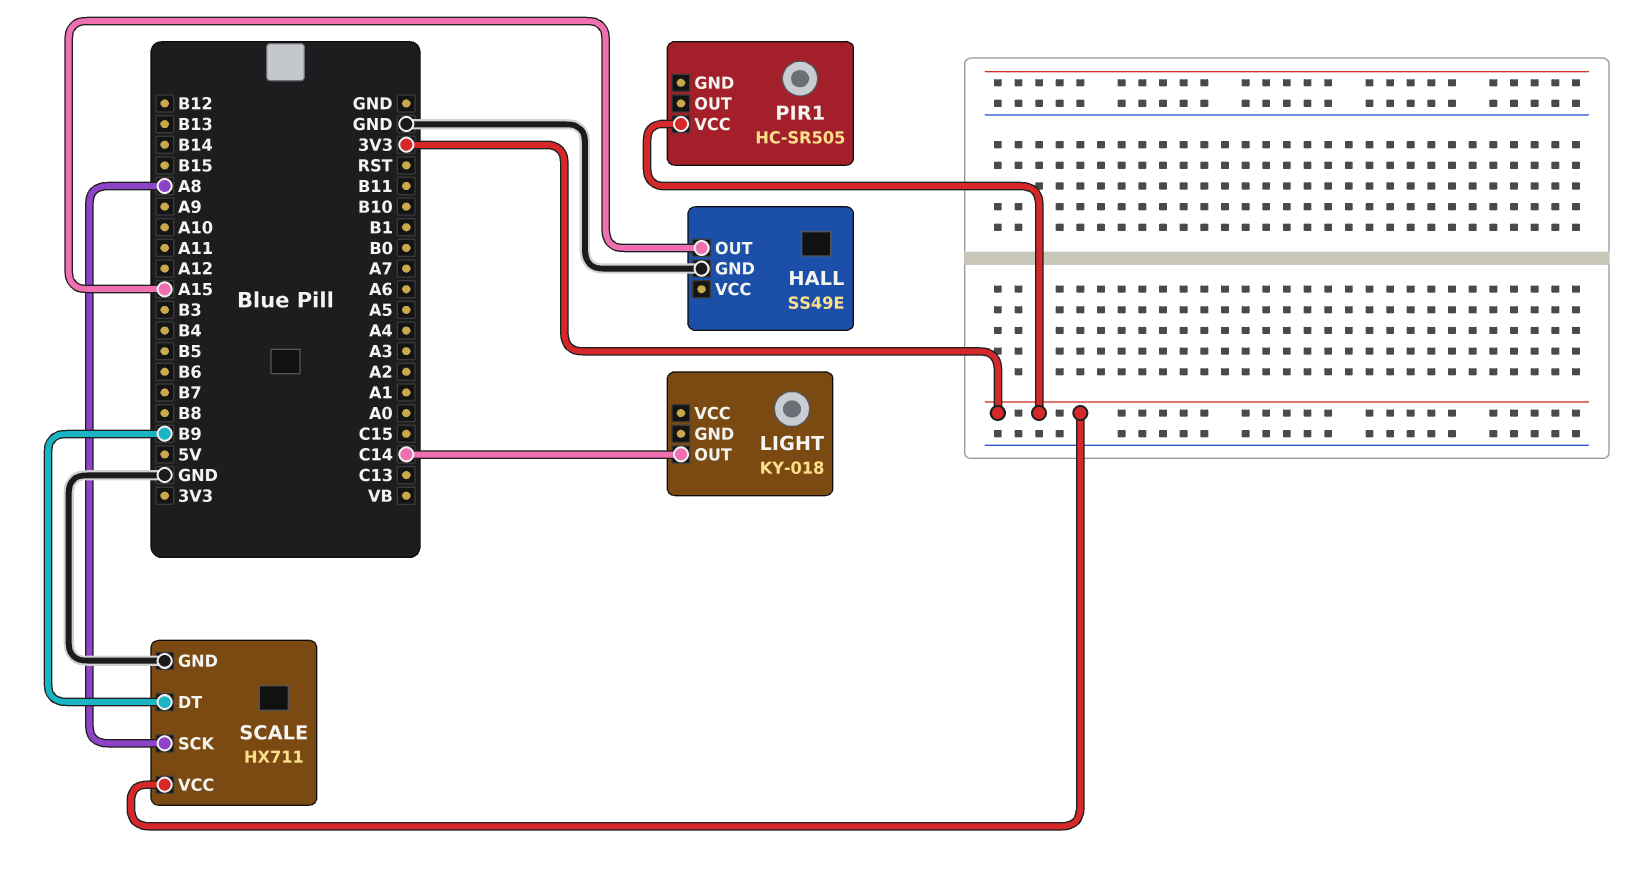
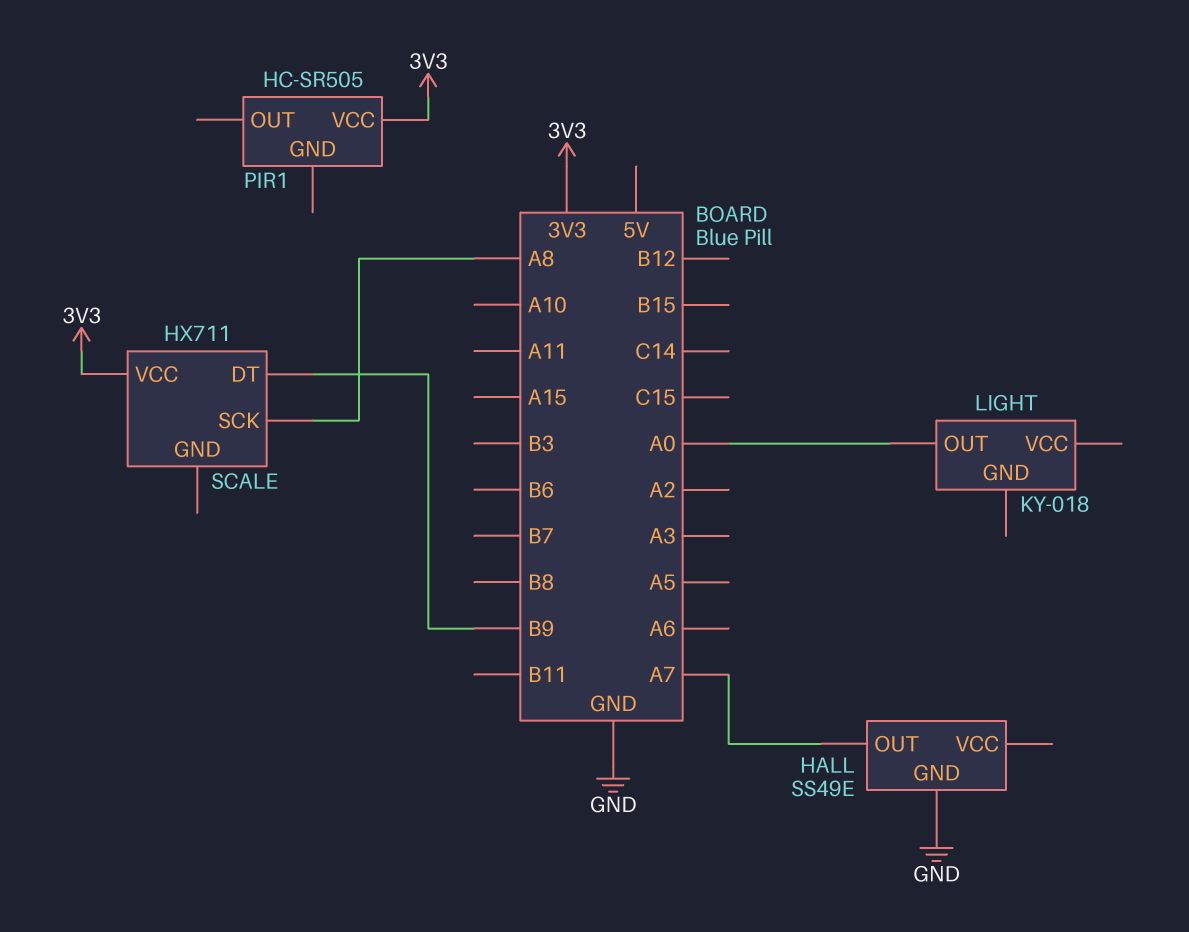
HALL pin OUT: A15 -> A7
LIGHT pin OUT: C14 -> A0
SCALE pin GND: GND -> none

